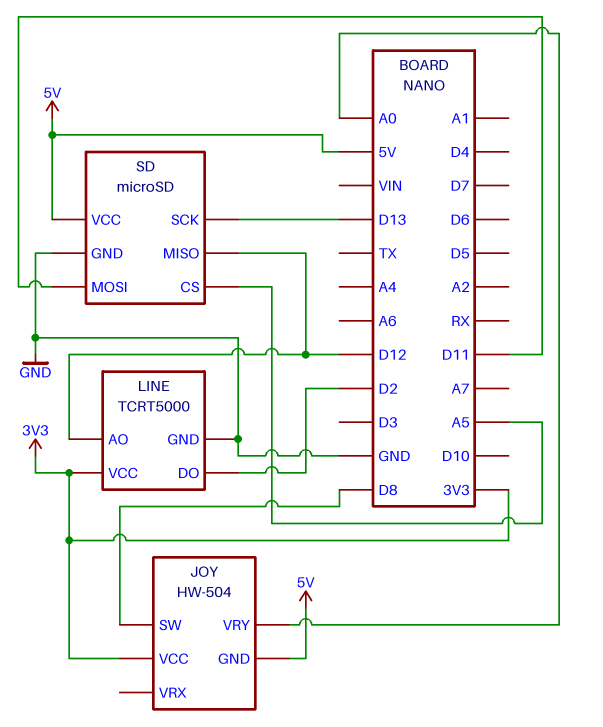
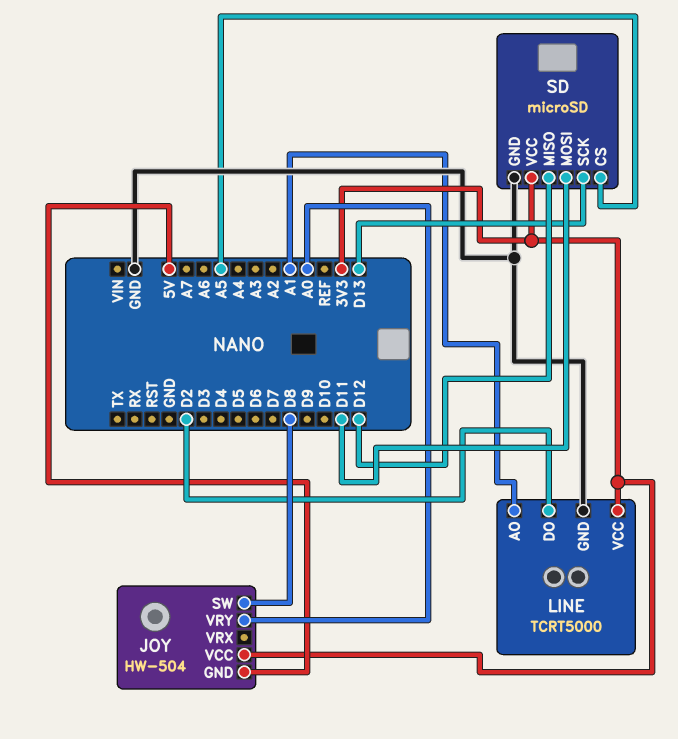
LINE pin AO: D12 -> A1
SD pin VCC: 5V -> 3V3

